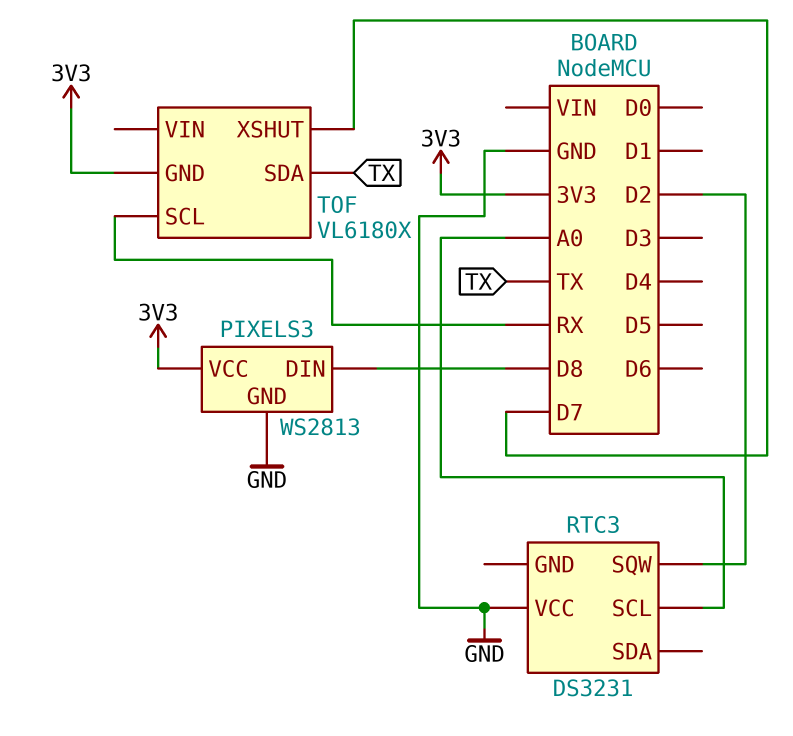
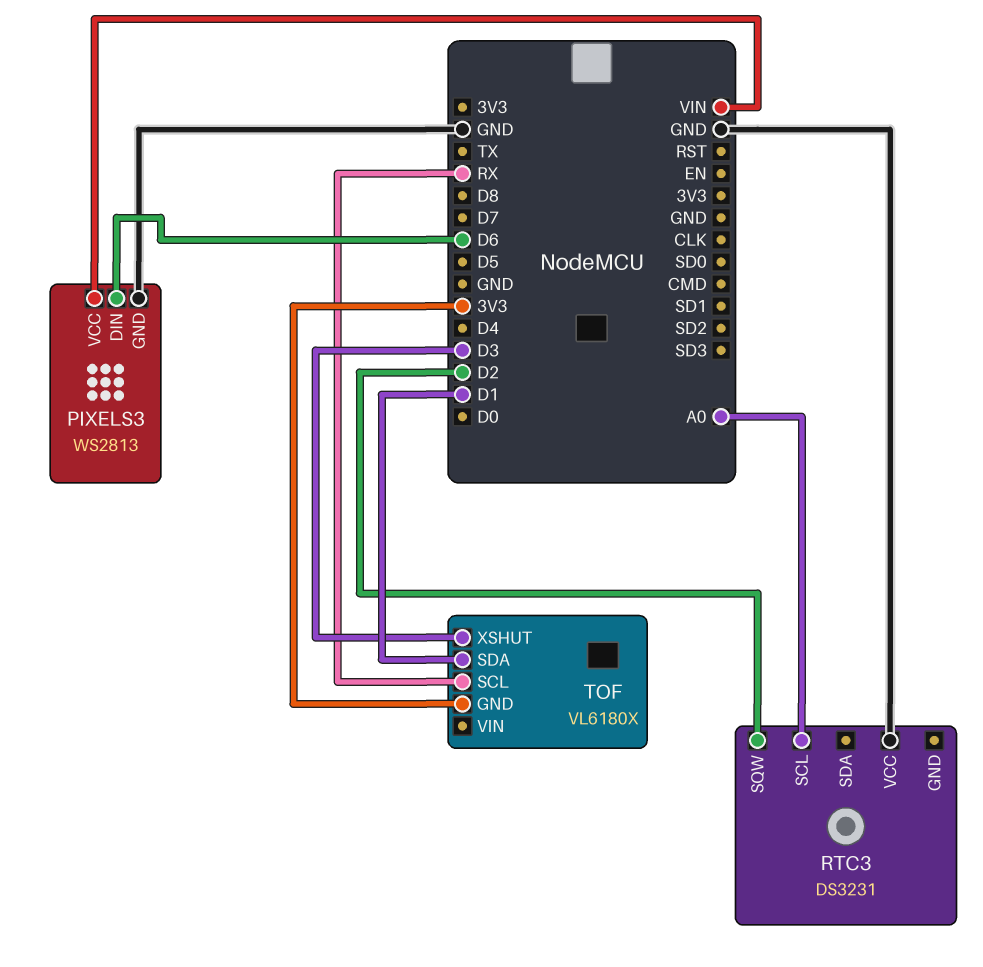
PIXELS3 pin DIN: D8 -> D6
PIXELS3 pin VCC: 3V3 -> VIN
TOF pin SDA: TX -> D1
TOF pin XSHUT: D7 -> D3

